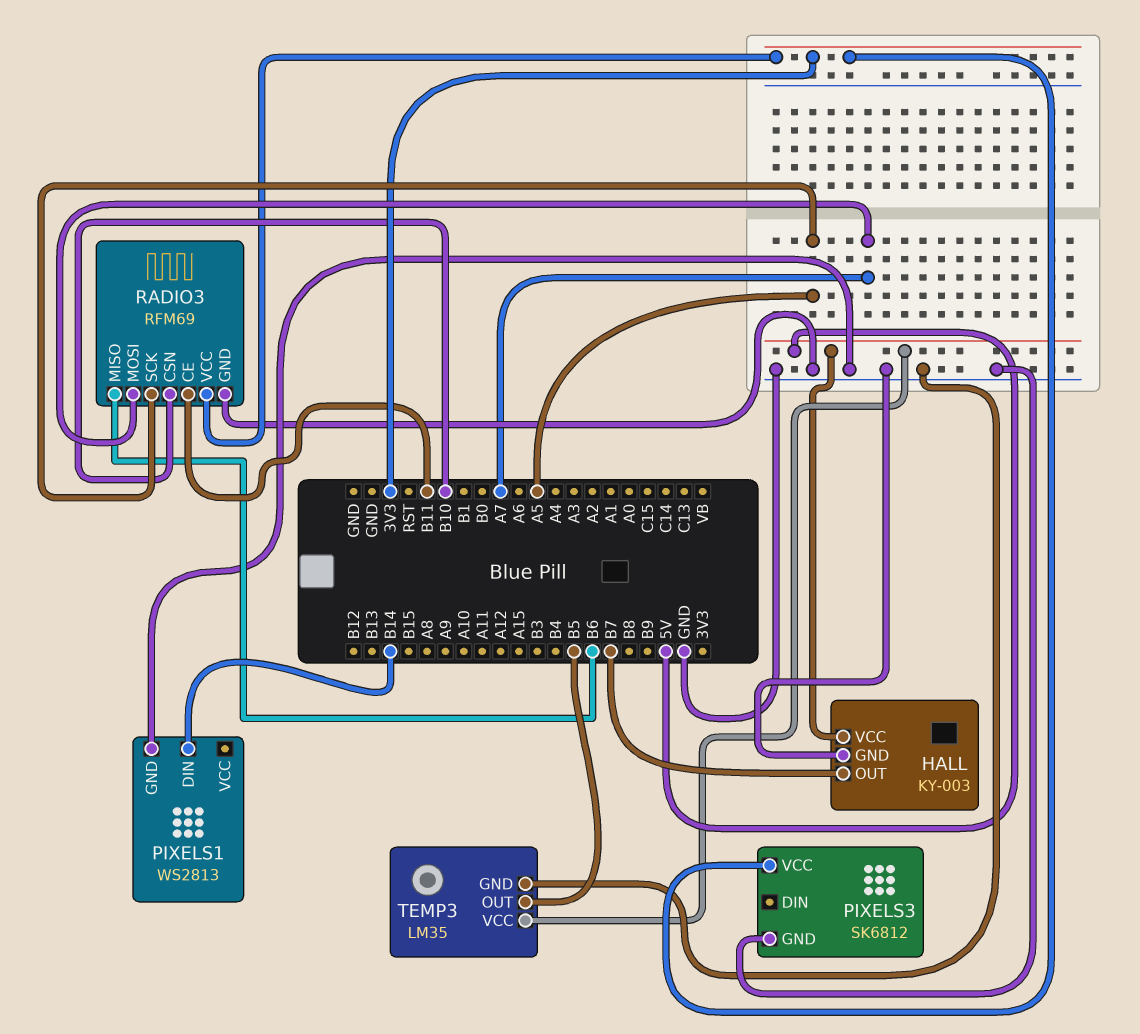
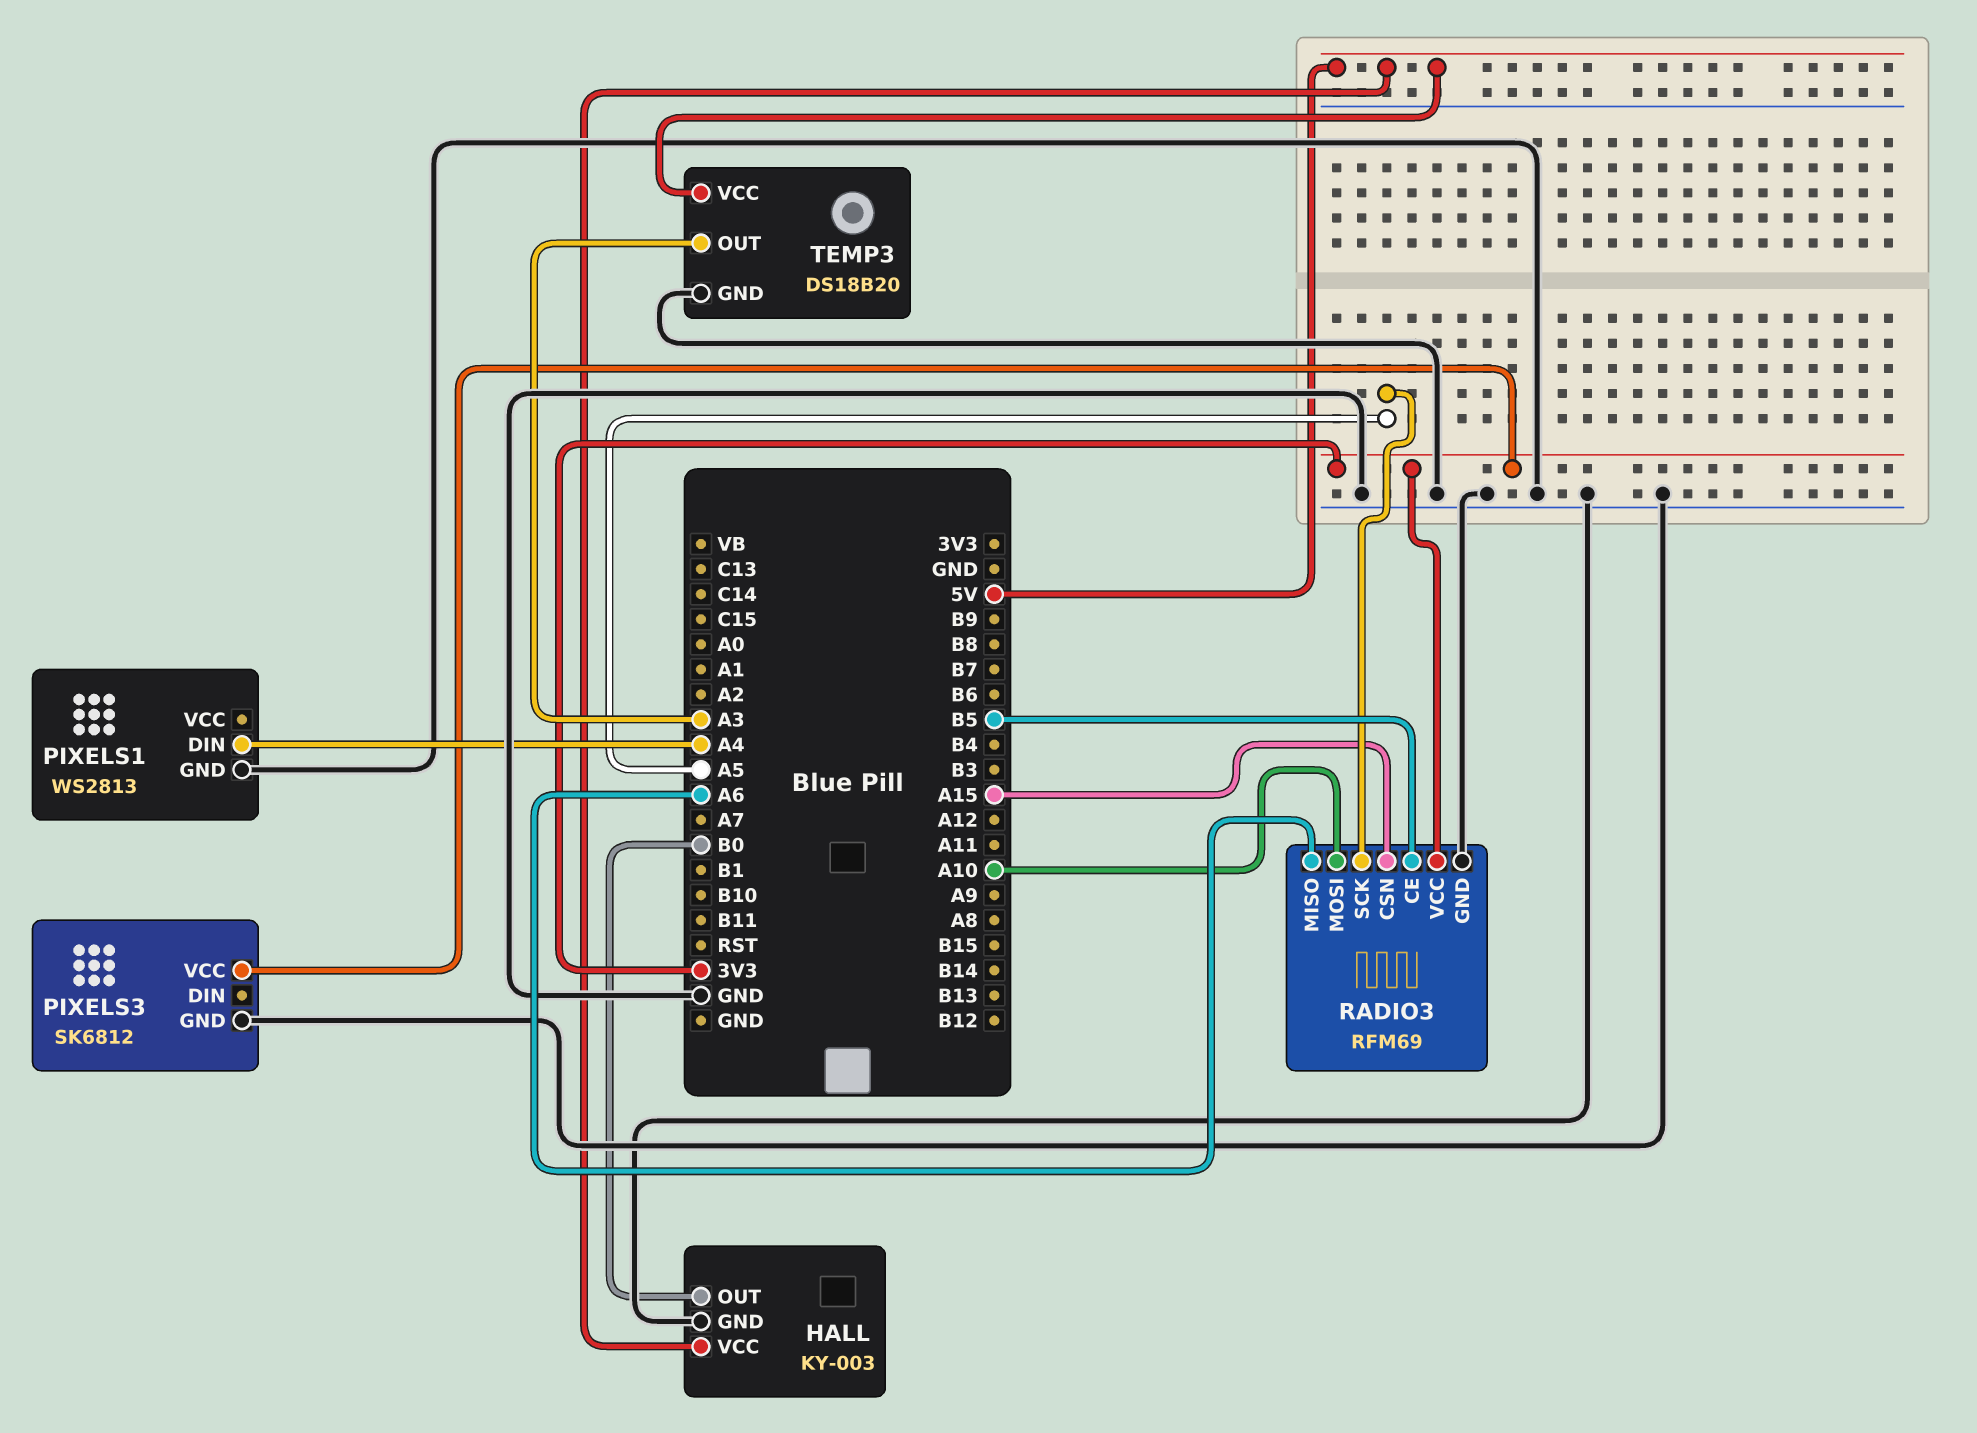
HALL pin OUT: B7 -> B0
PIXELS1 pin DIN: B14 -> A4
RADIO3 pin CE: B11 -> B5
RADIO3 pin CSN: B10 -> A15
RADIO3 pin MISO: B6 -> A6
RADIO3 pin MOSI: A7 -> A10
TEMP3: LM35 -> DS18B20
TEMP3 pin OUT: B5 -> A3

